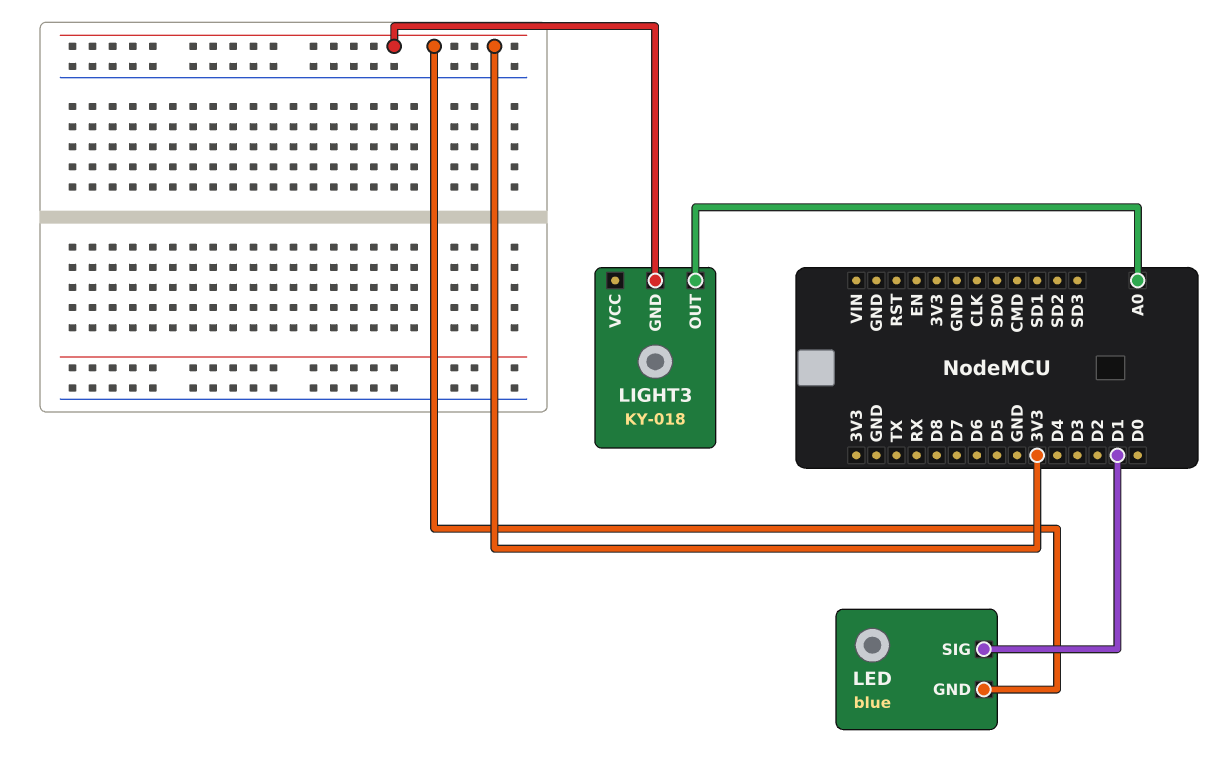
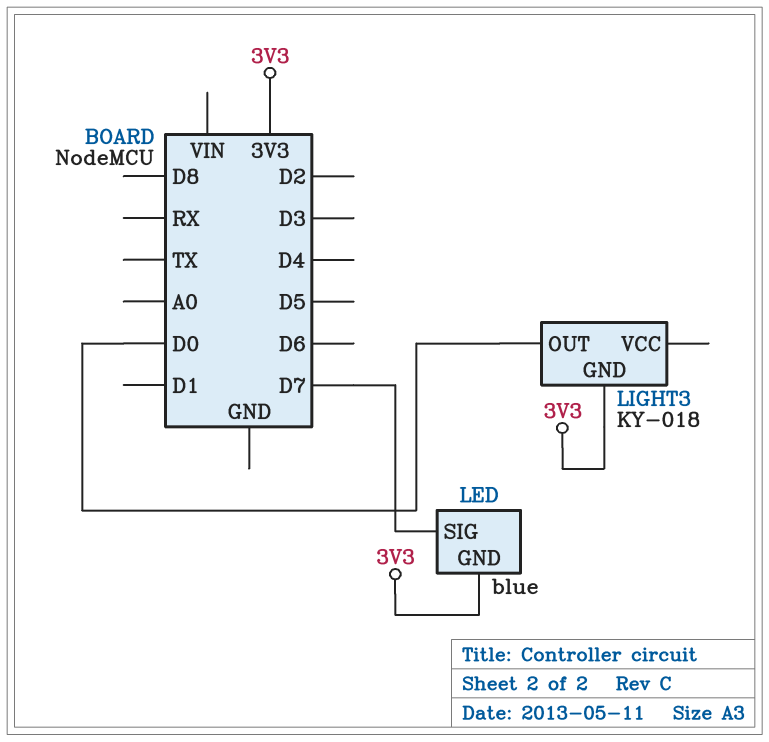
LED pin SIG: D1 -> D7
LIGHT3 pin OUT: A0 -> D0

